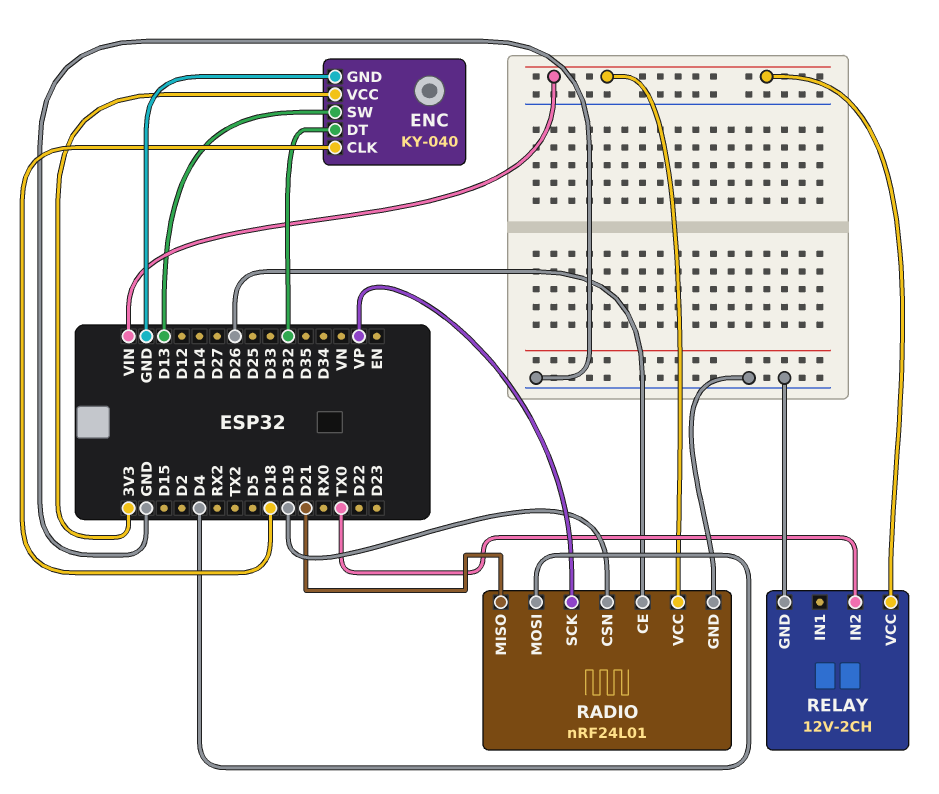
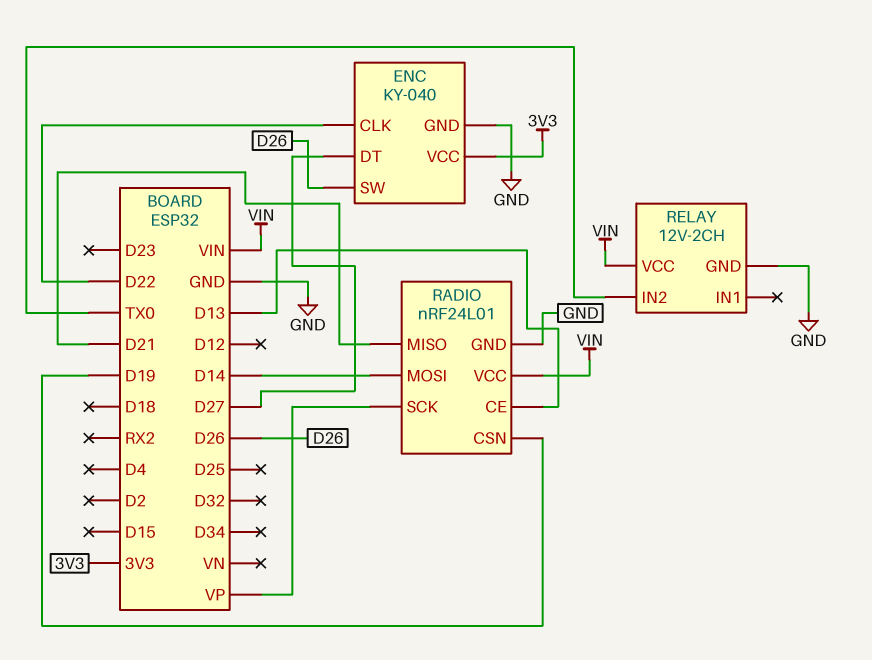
ENC pin CLK: D18 -> D22
ENC pin DT: D32 -> D27
ENC pin SW: D13 -> D26
RADIO pin CE: D26 -> D13
RADIO pin MOSI: D4 -> D14

